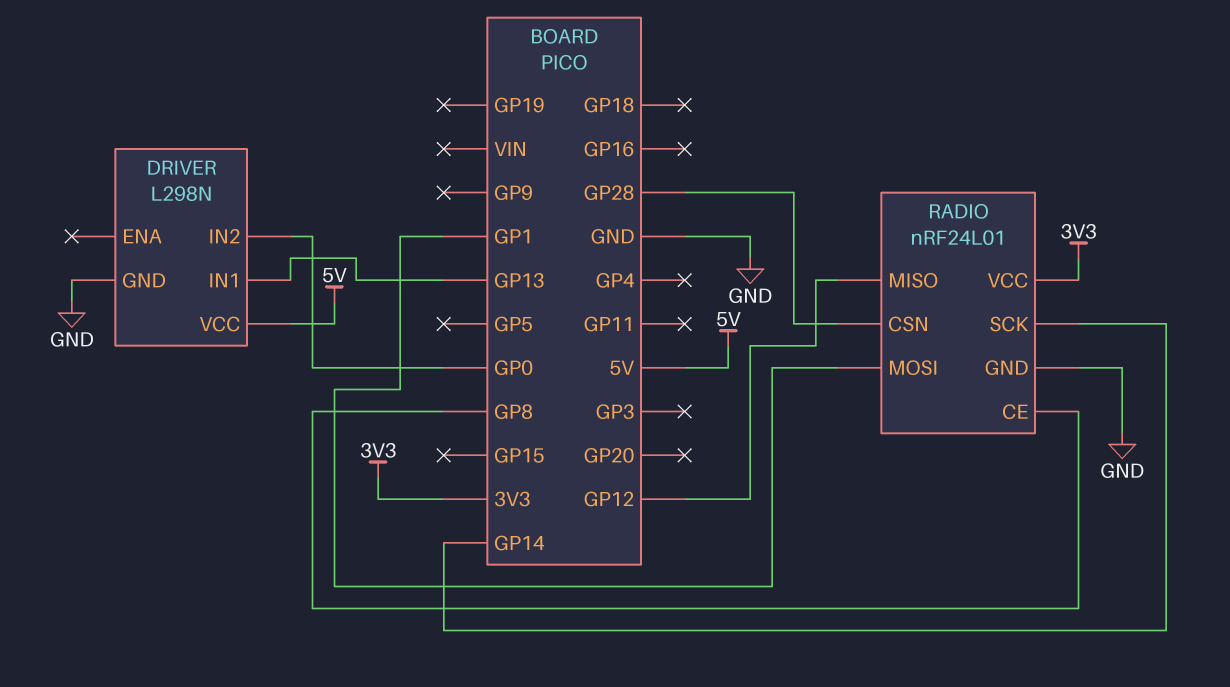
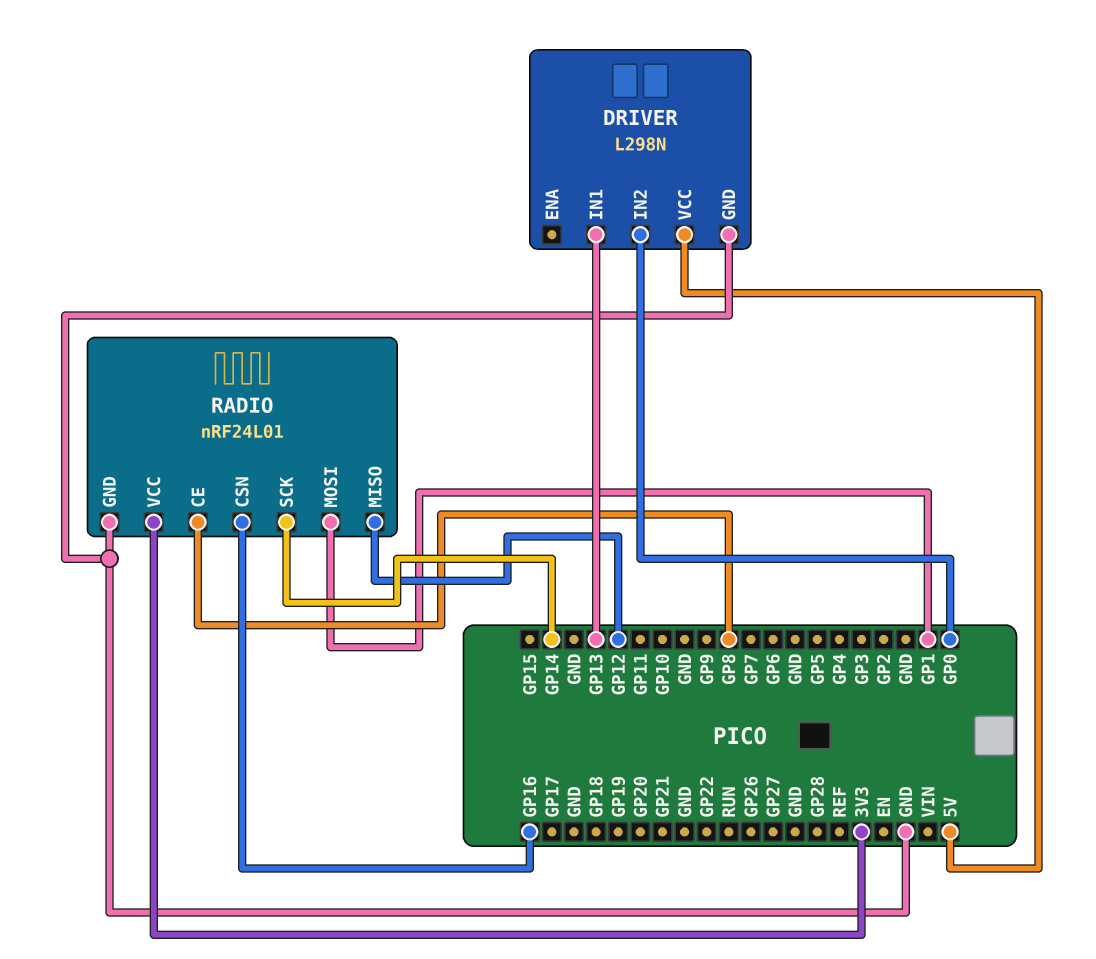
RADIO pin CSN: GP28 -> GP16

